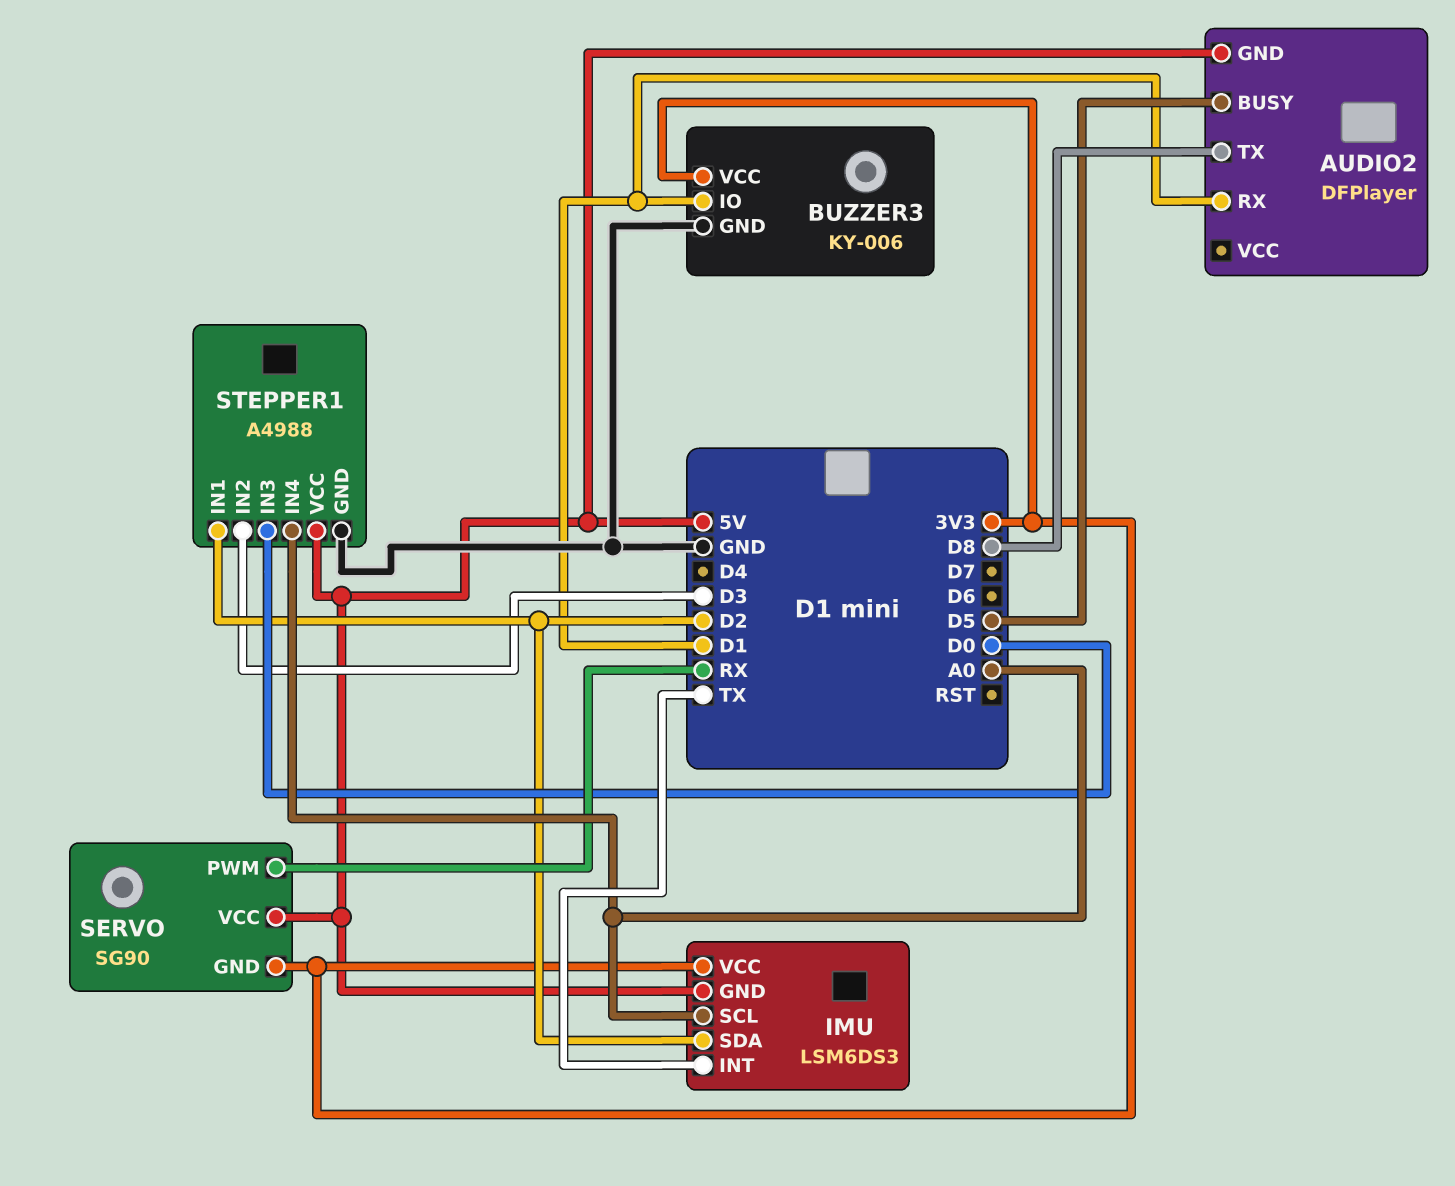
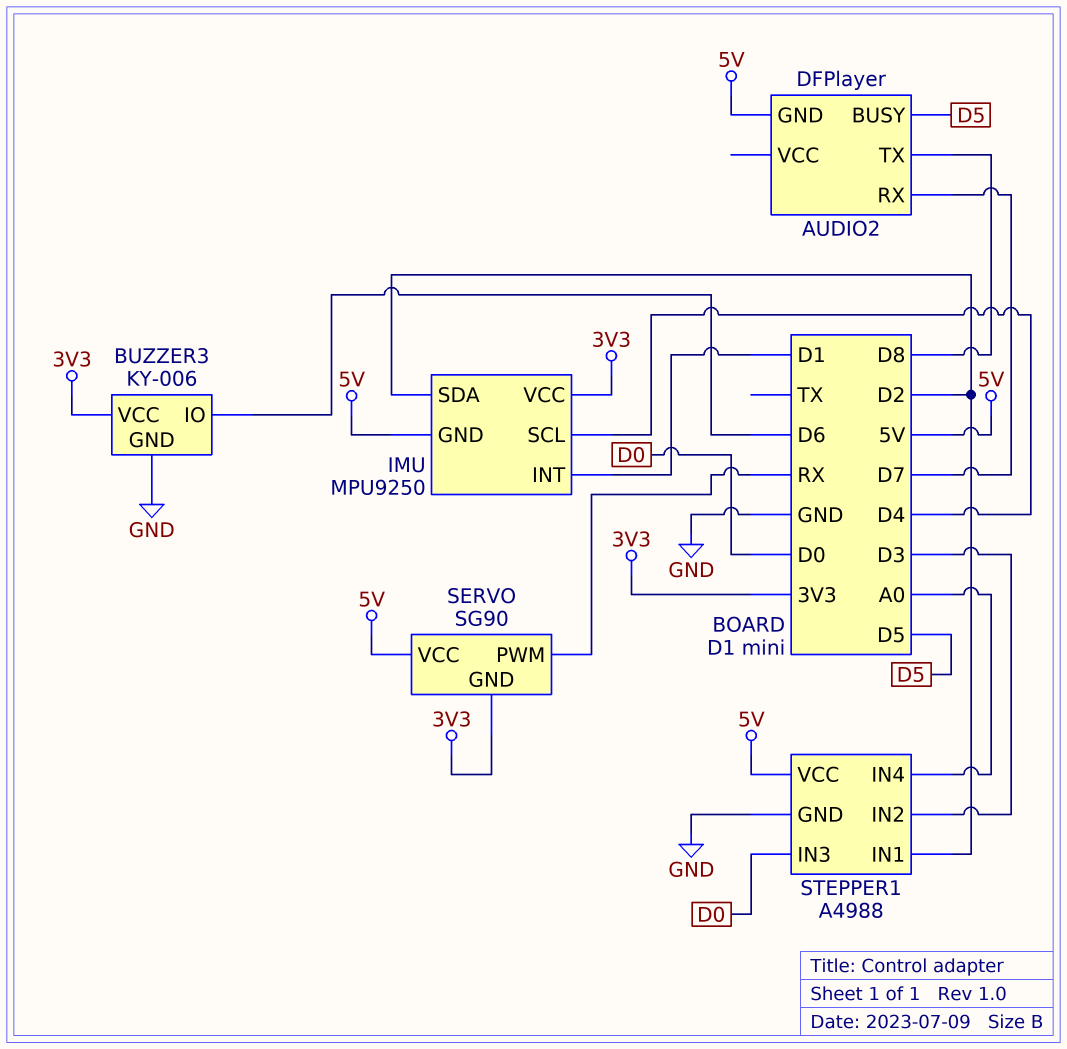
AUDIO2 pin RX: D1 -> D7
BUZZER3 pin IO: D1 -> D6
IMU: LSM6DS3 -> MPU9250
IMU pin INT: TX -> D1
IMU pin SCL: A0 -> D4

